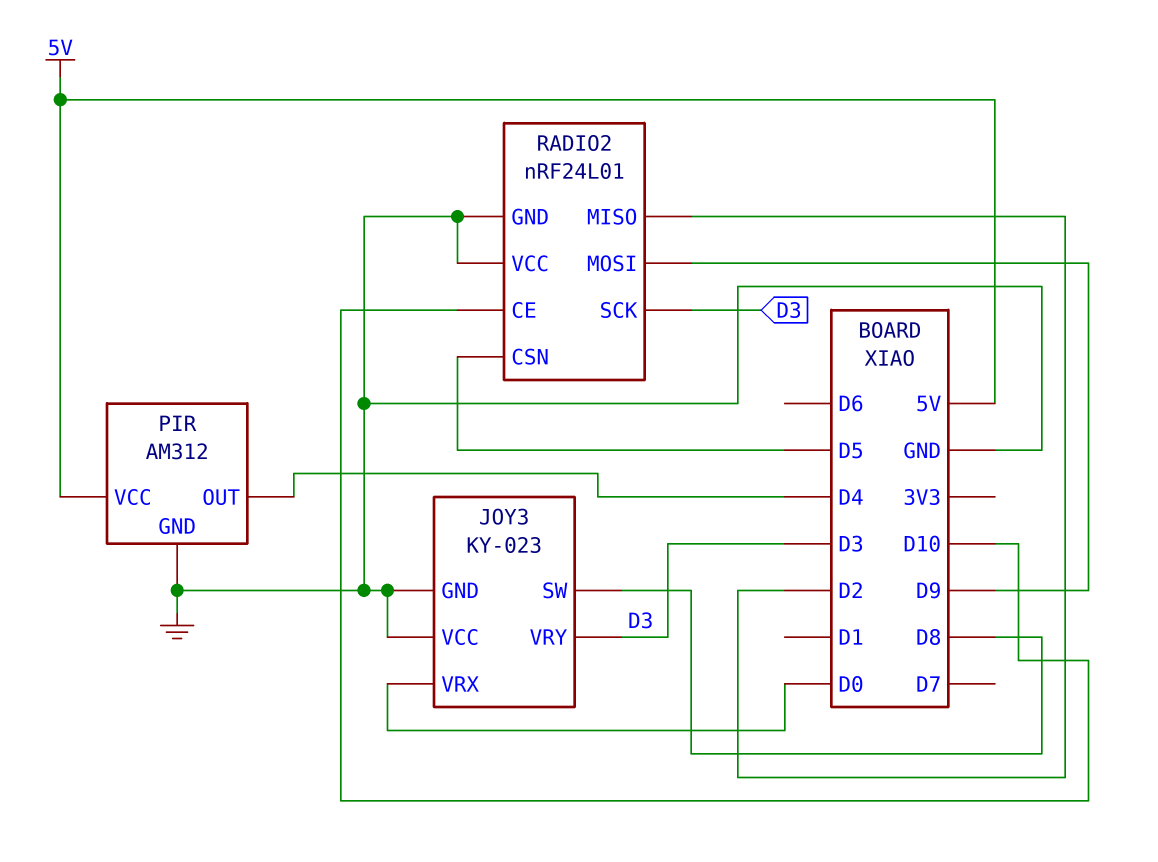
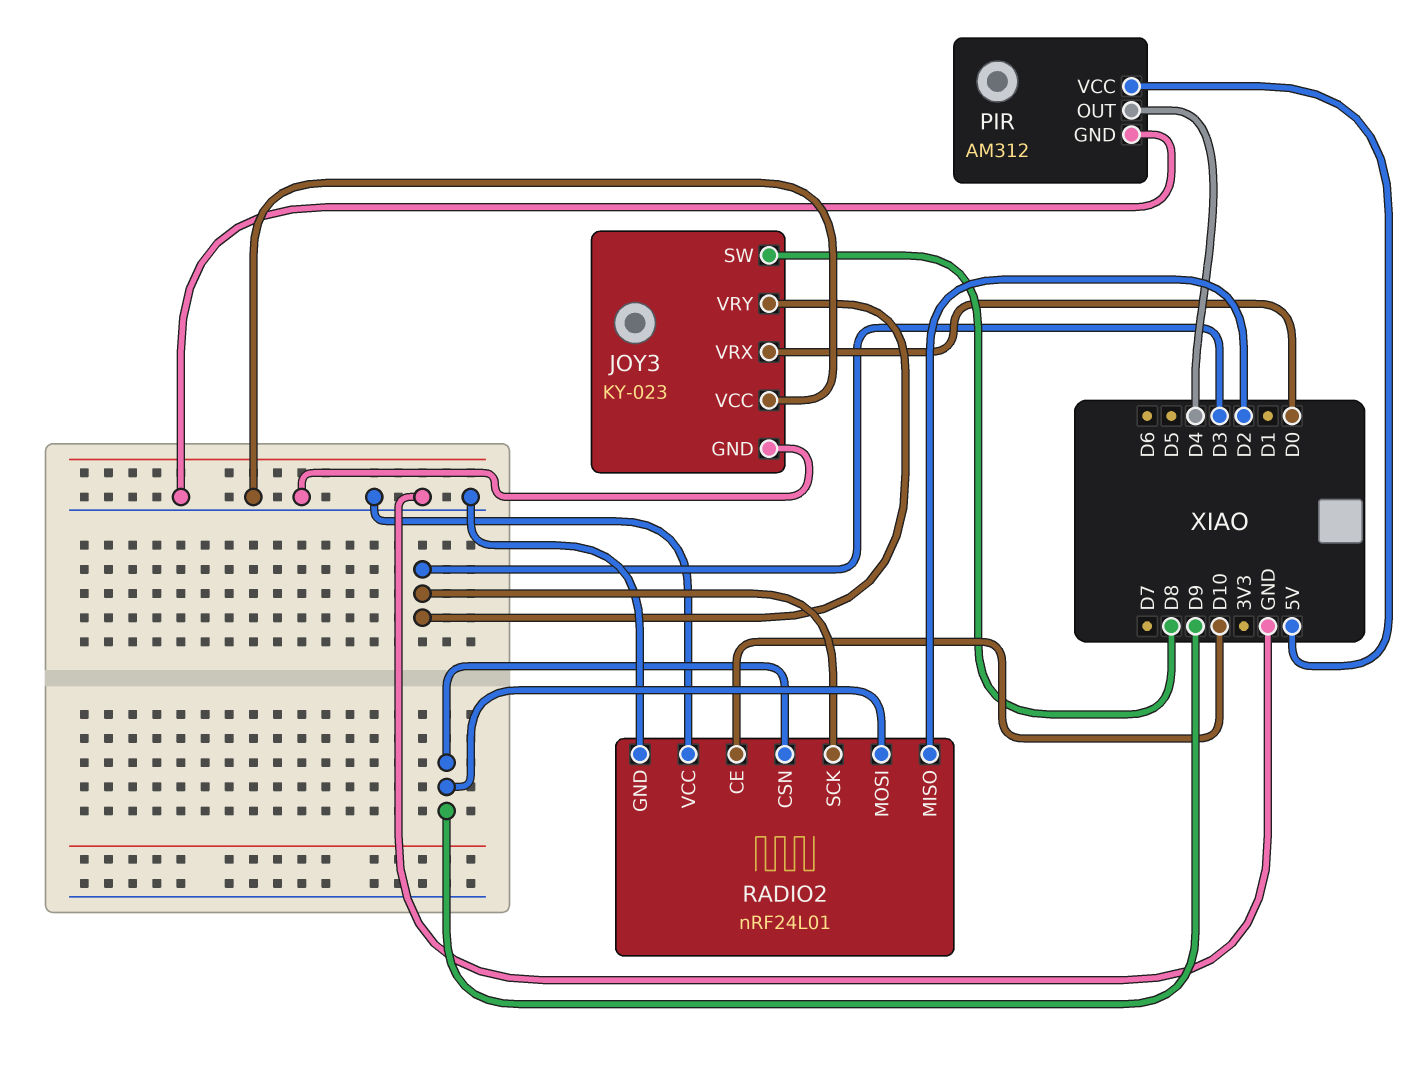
RADIO2 pin CSN: D5 -> D9

